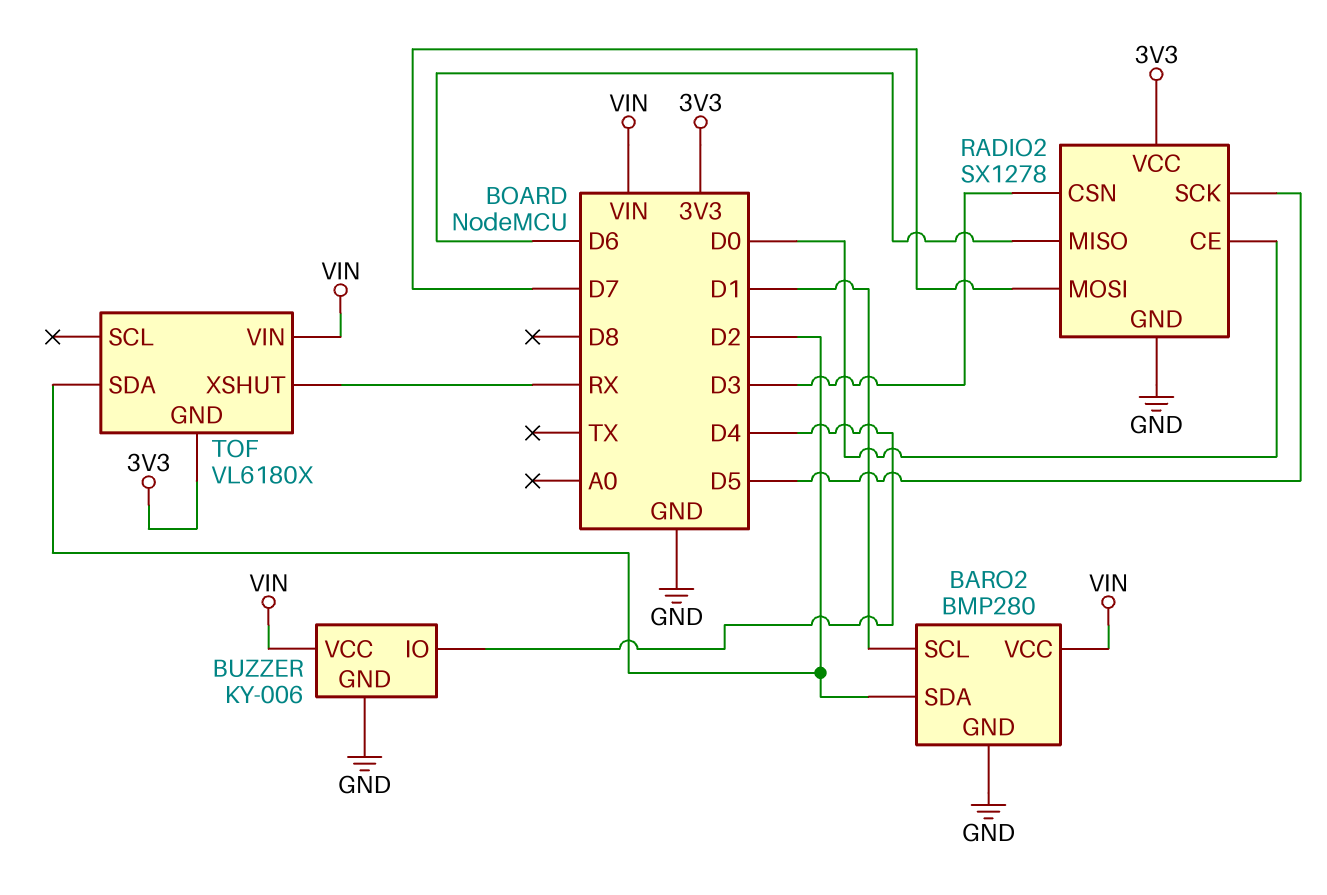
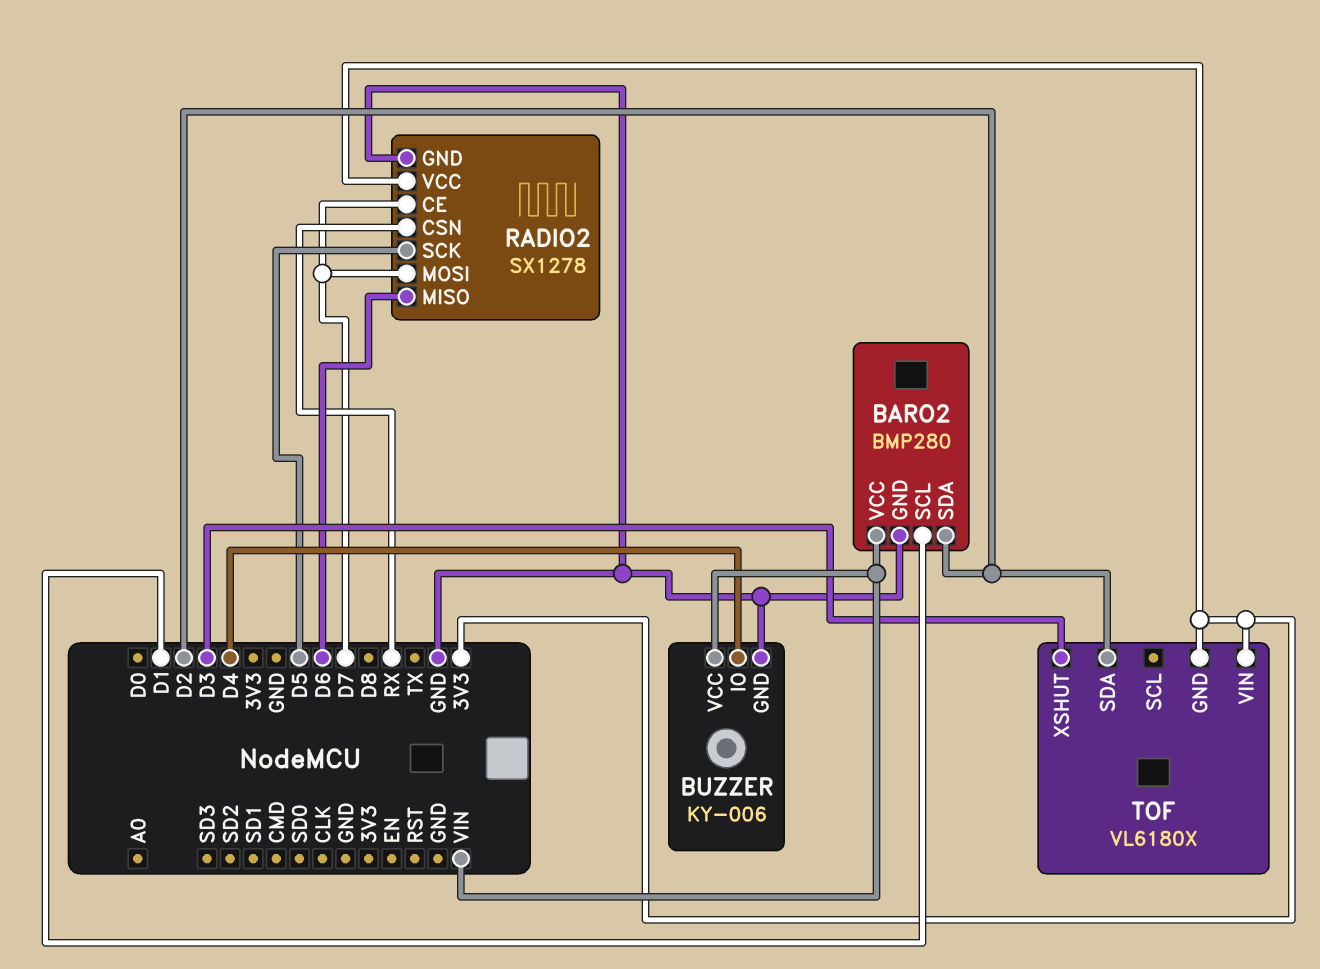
RADIO2 pin CE: D0 -> D7
RADIO2 pin CSN: D3 -> RX
TOF pin VIN: VIN -> 3V3
TOF pin XSHUT: RX -> D3

